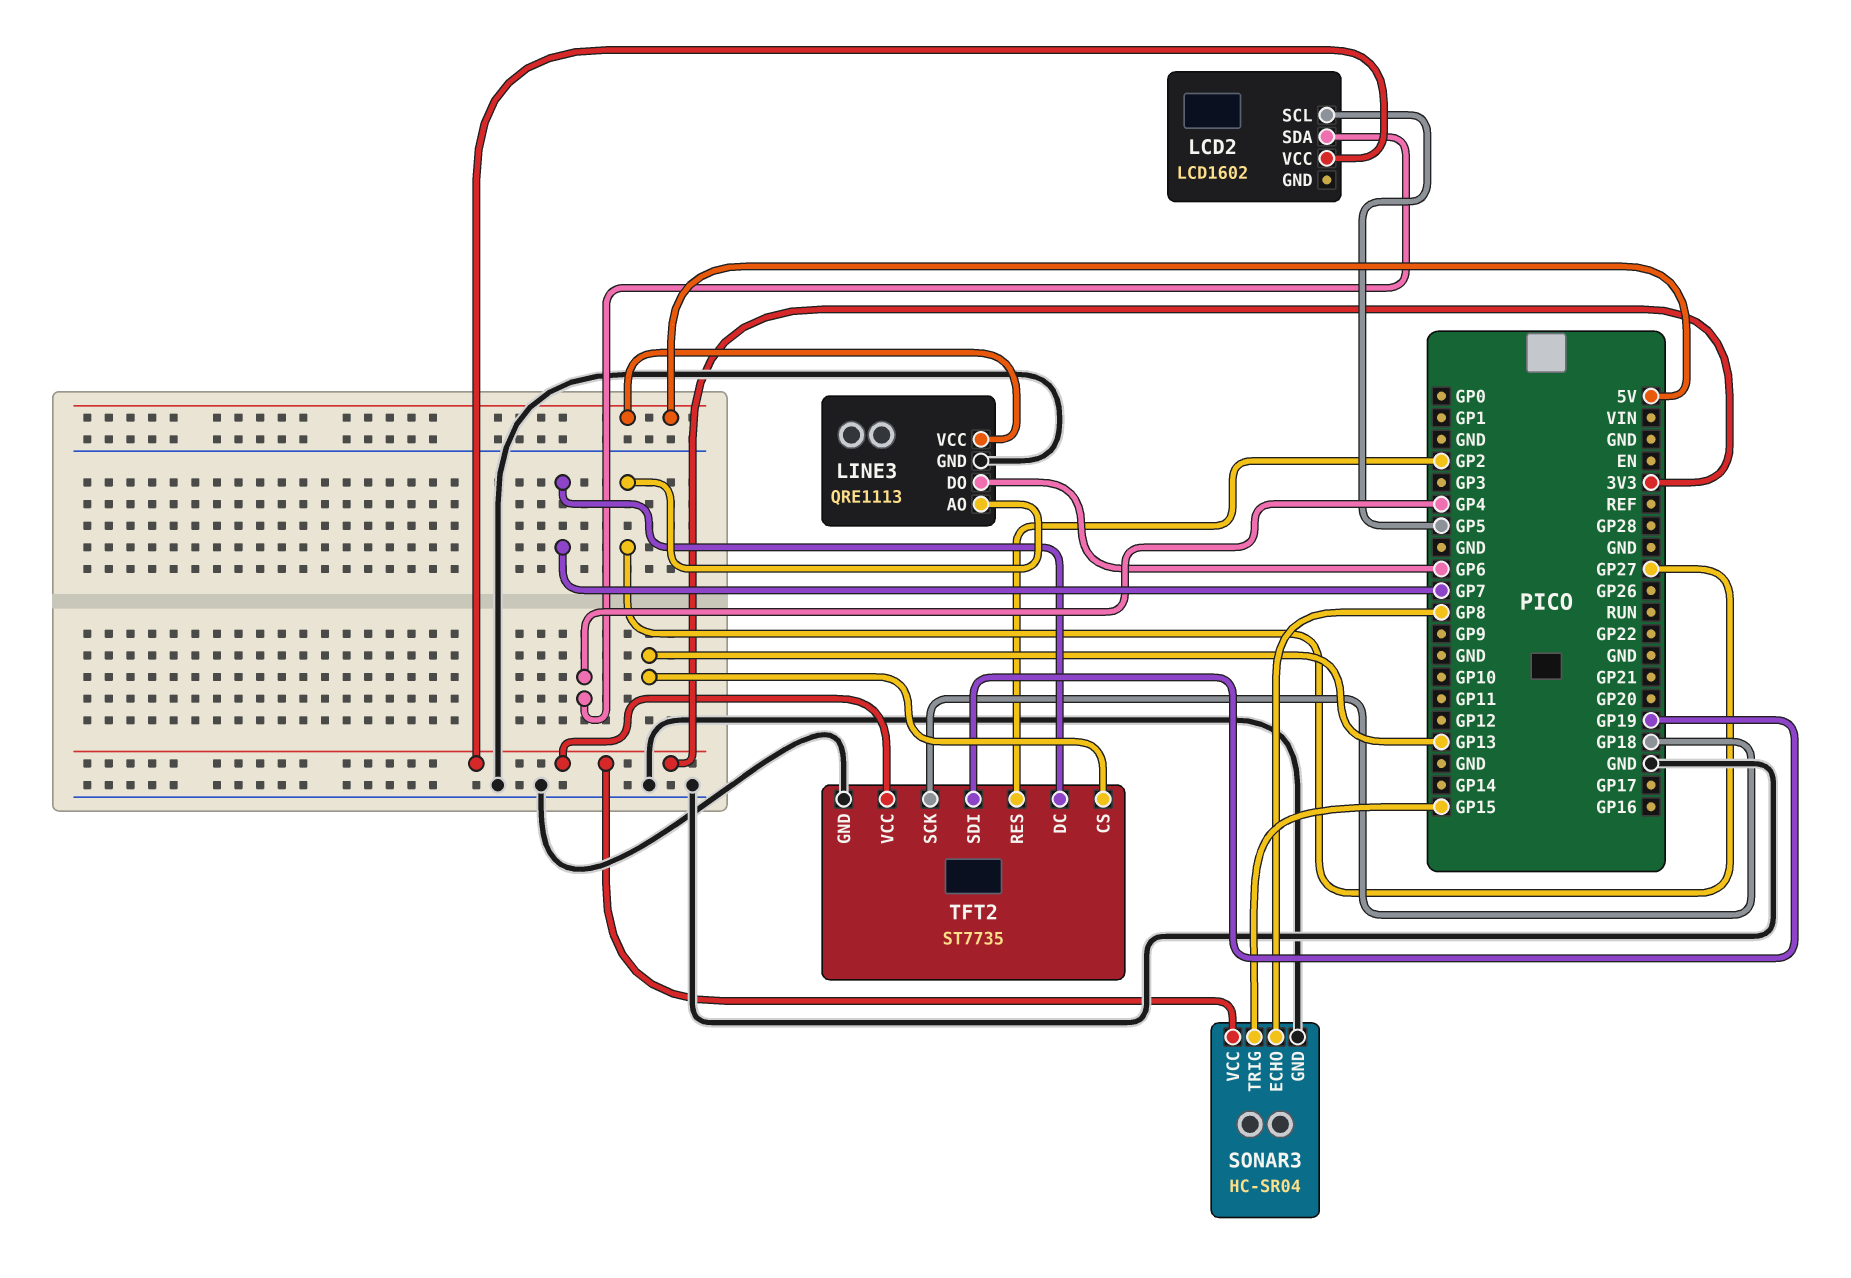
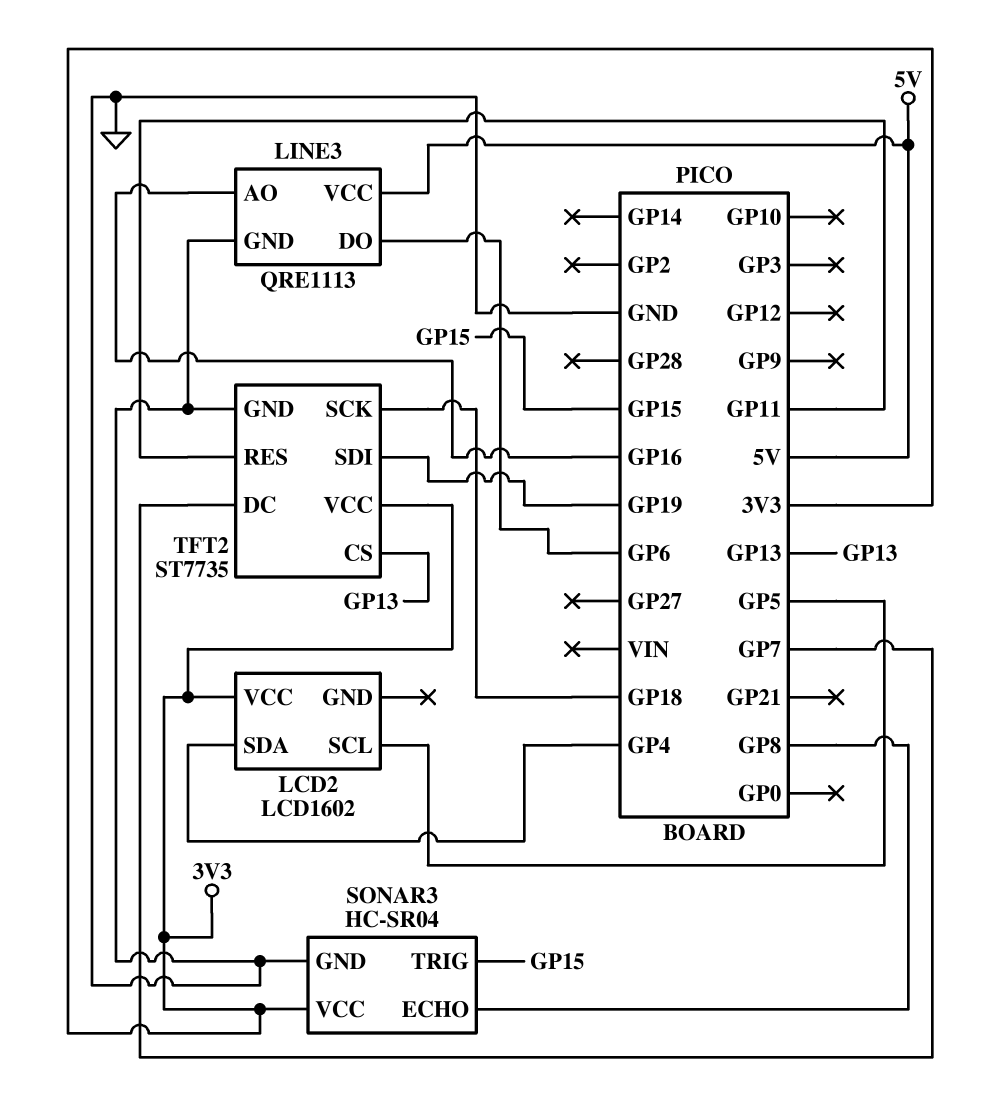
LINE3 pin AO: GP27 -> GP16
TFT2 pin RES: GP2 -> GP11

